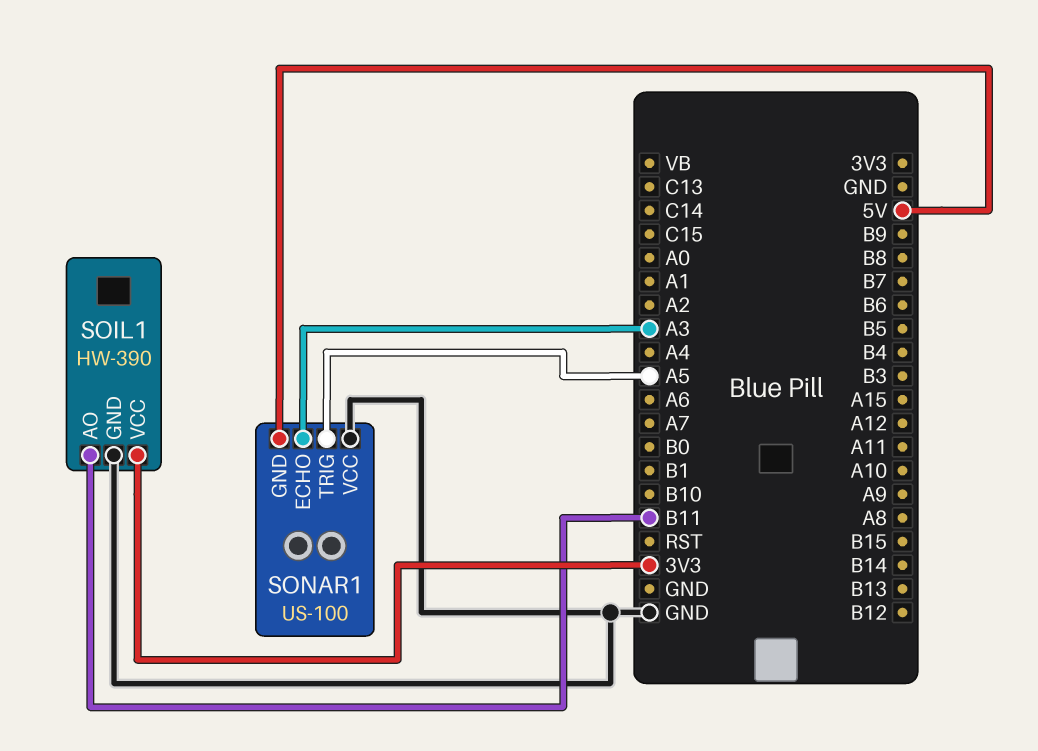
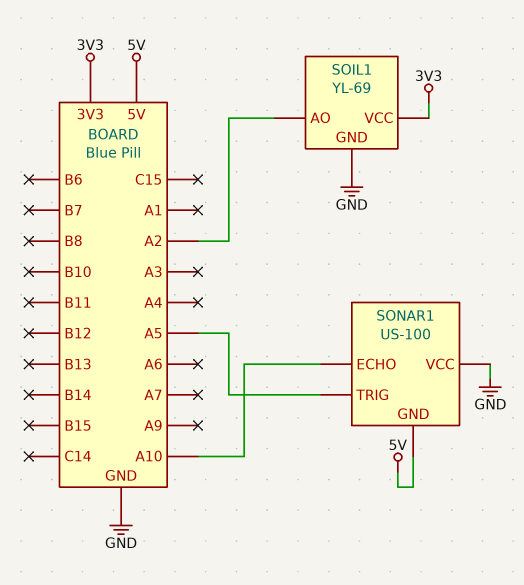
SOIL1: HW-390 -> YL-69
SOIL1 pin AO: B11 -> A2
SONAR1 pin ECHO: A3 -> A10

